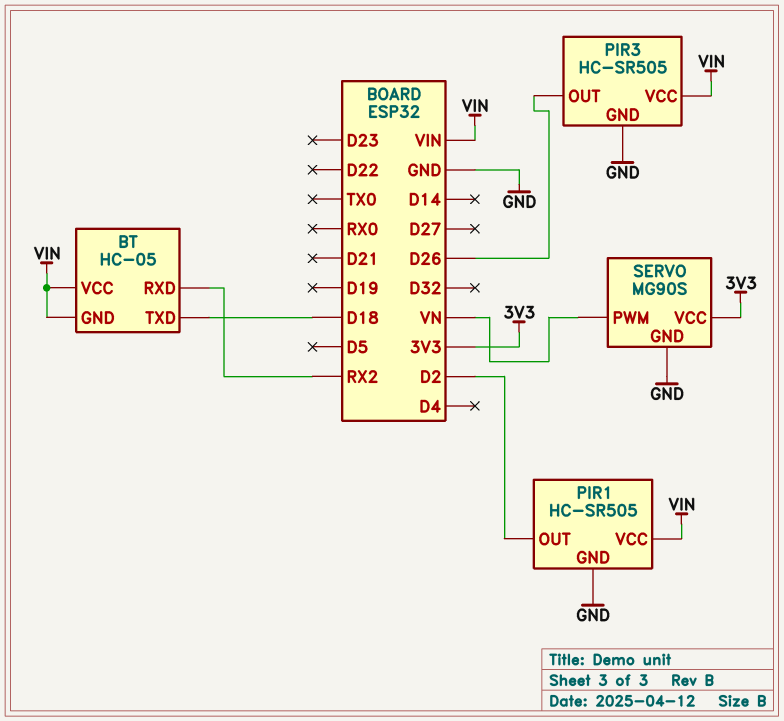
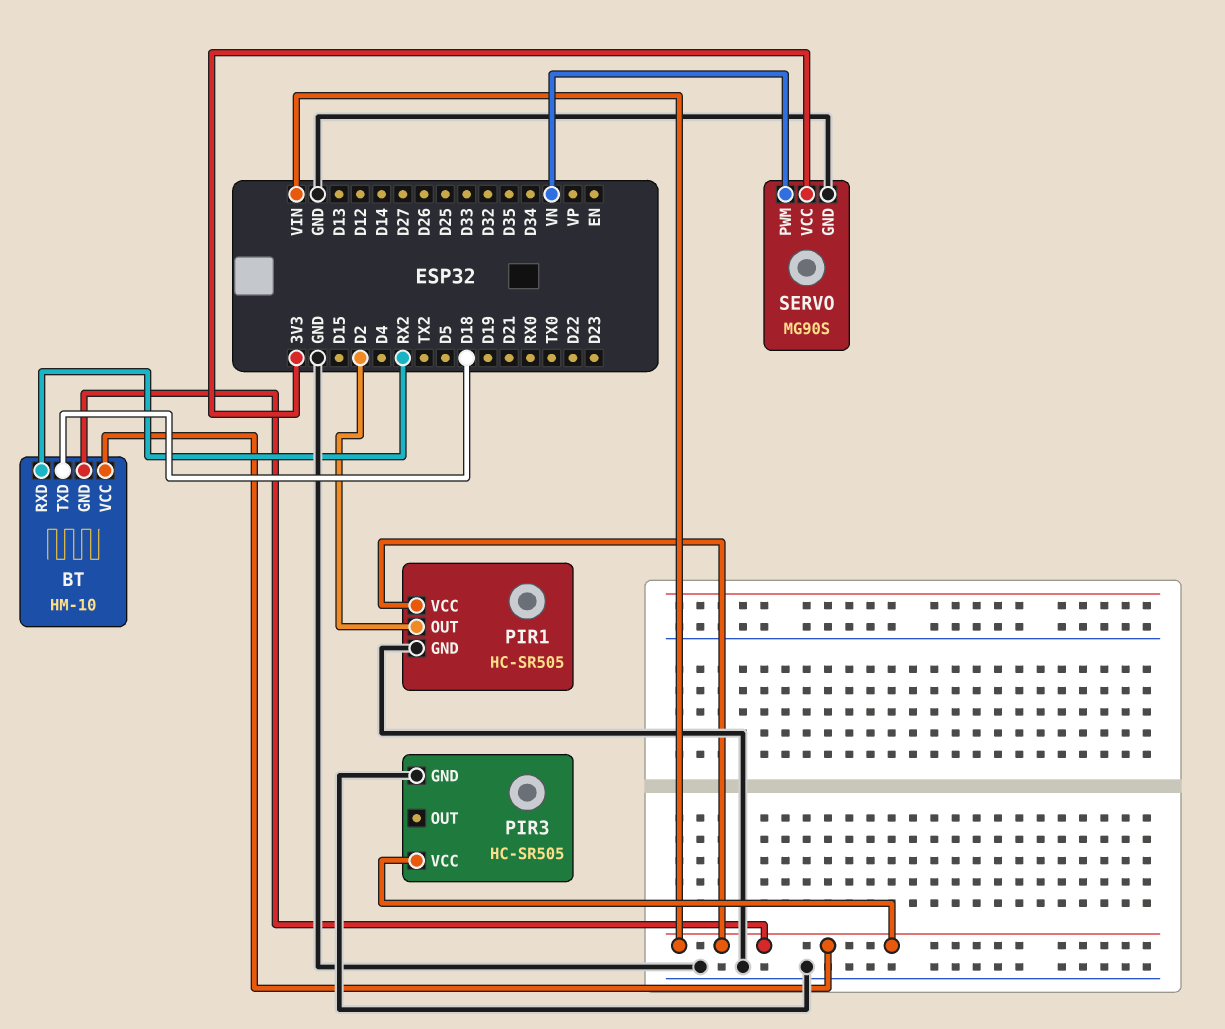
BT: HC-05 -> HM-10
PIR3 pin OUT: D26 -> none

